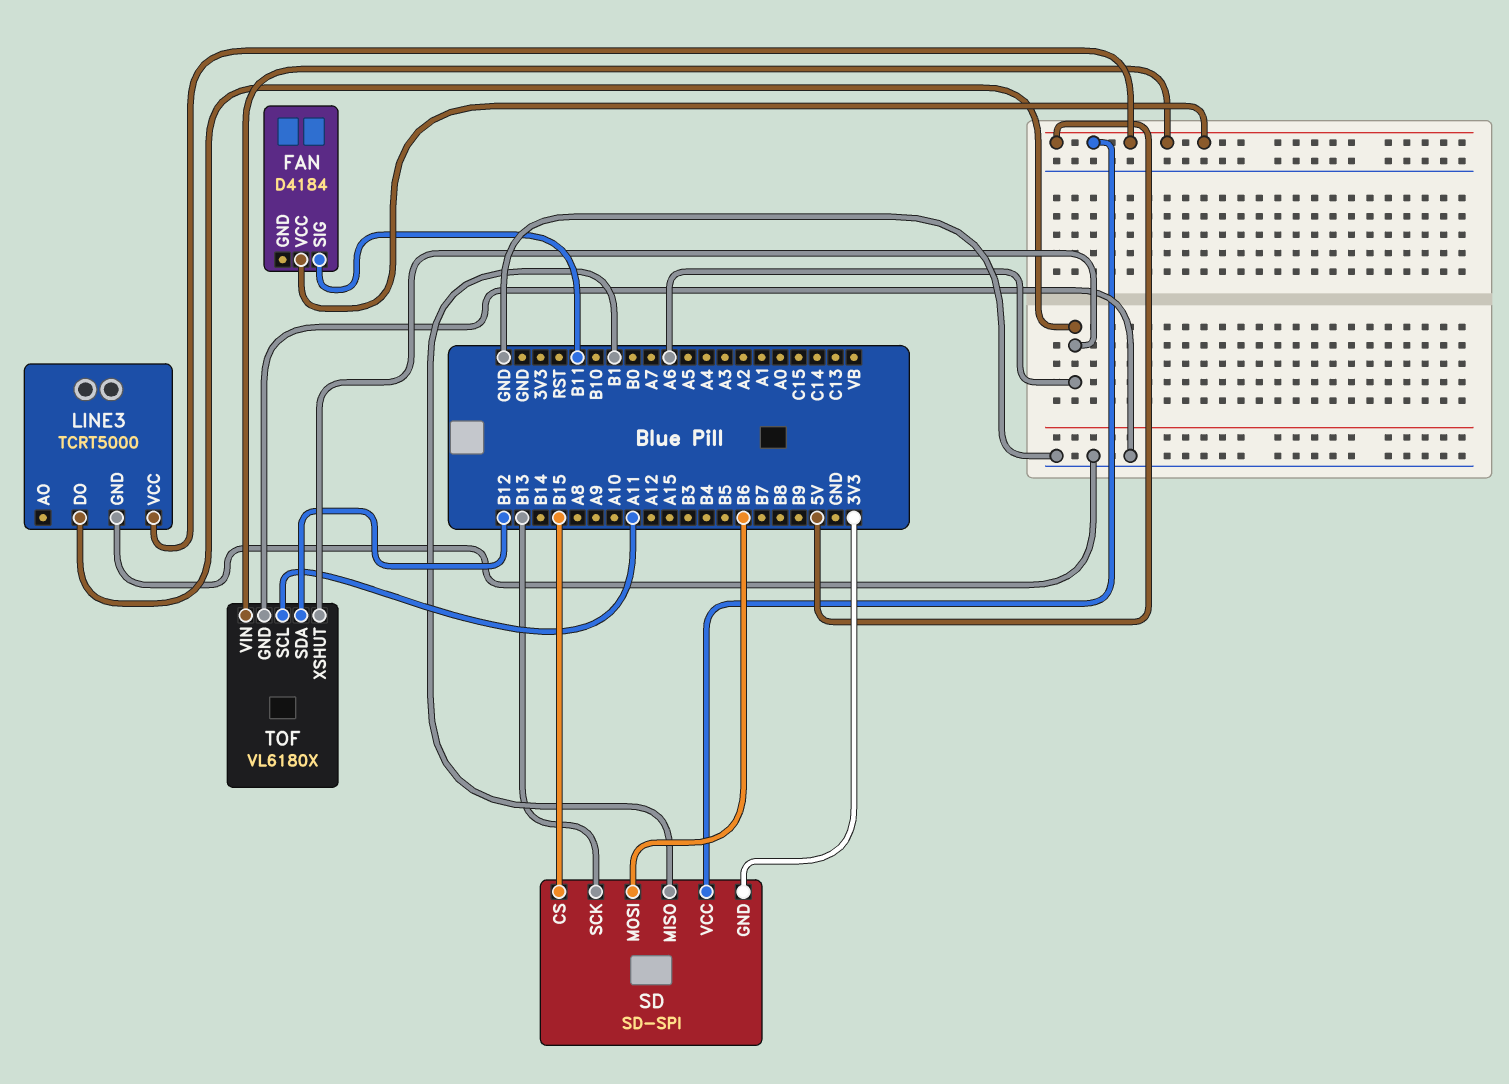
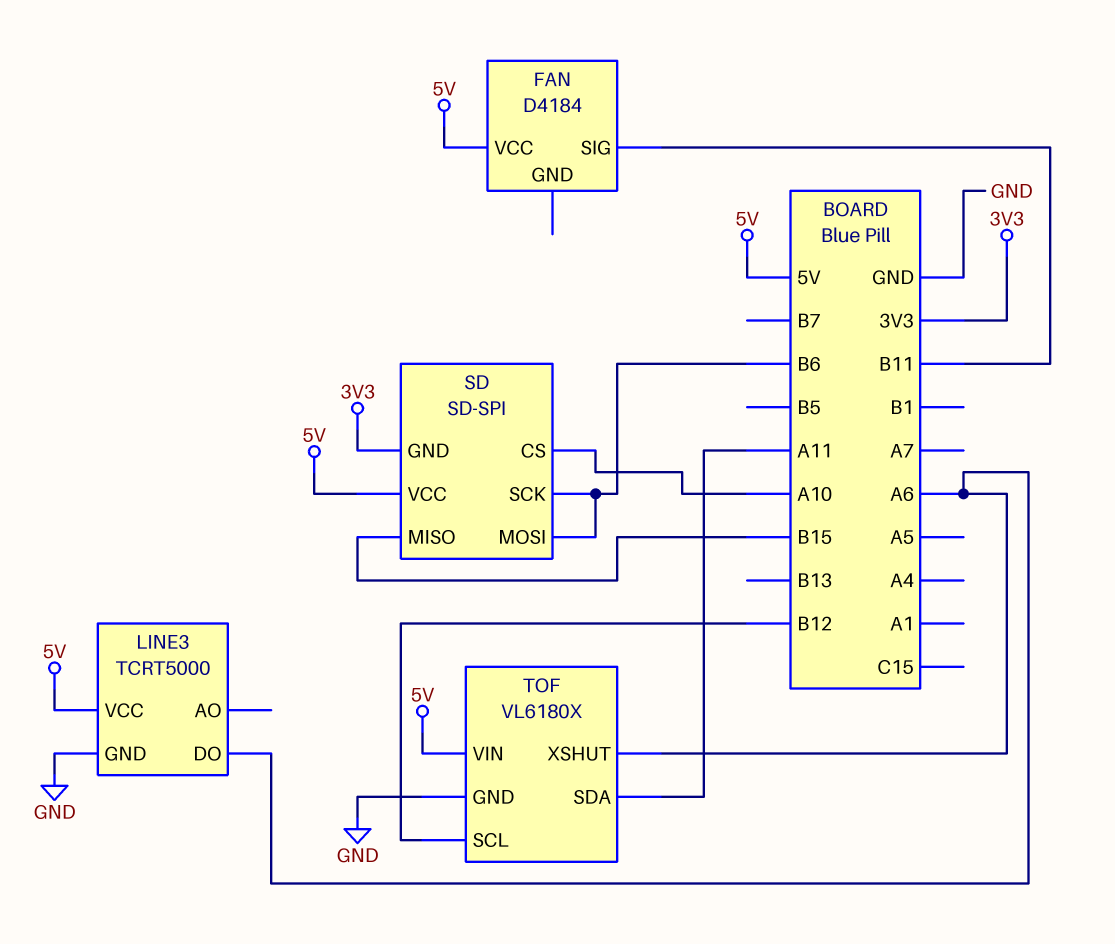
SD pin CS: B15 -> A10
SD pin MISO: B1 -> B15
SD pin SCK: B13 -> B6
TOF pin SCL: A11 -> B12
TOF pin SDA: B12 -> A11

